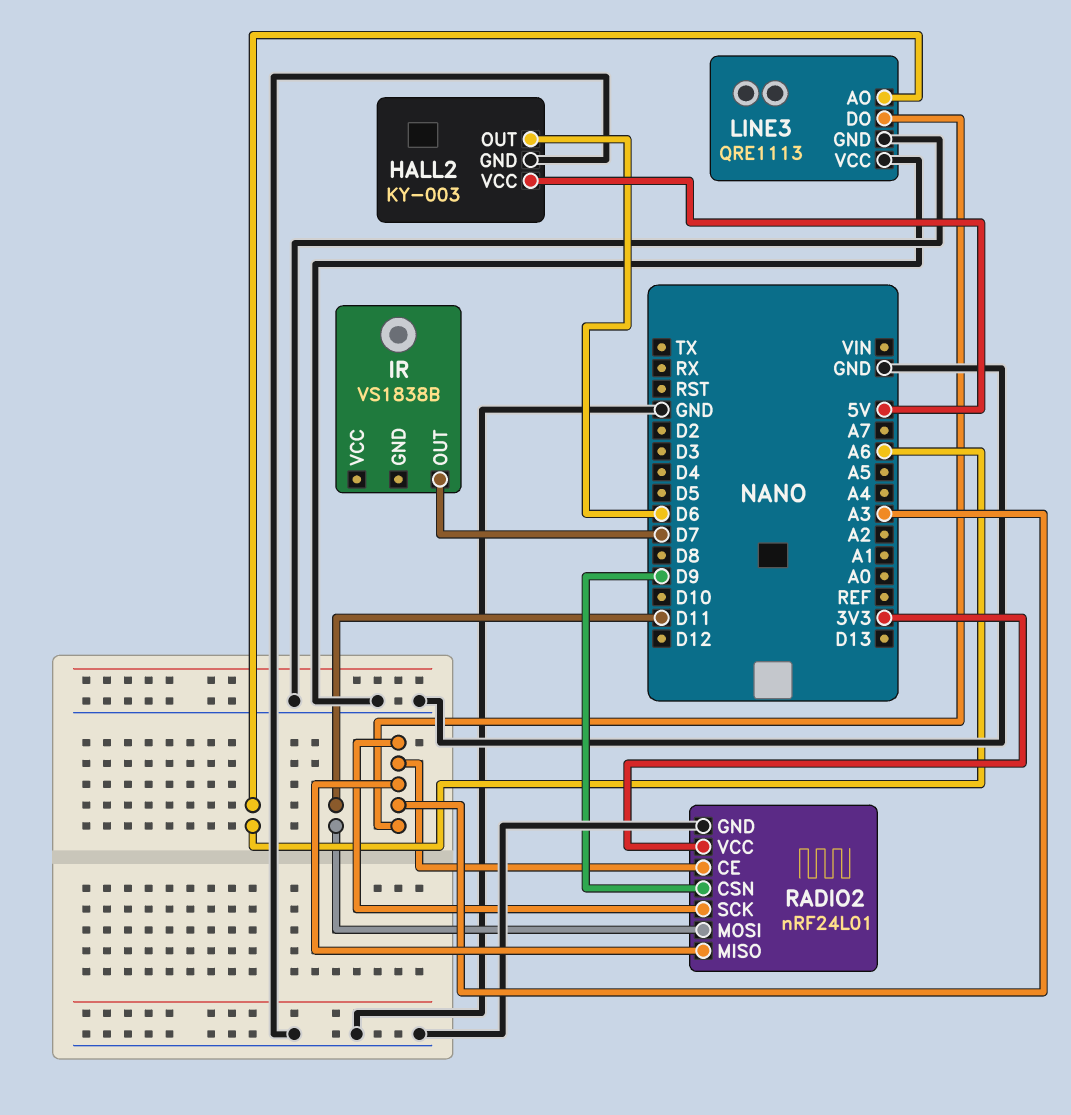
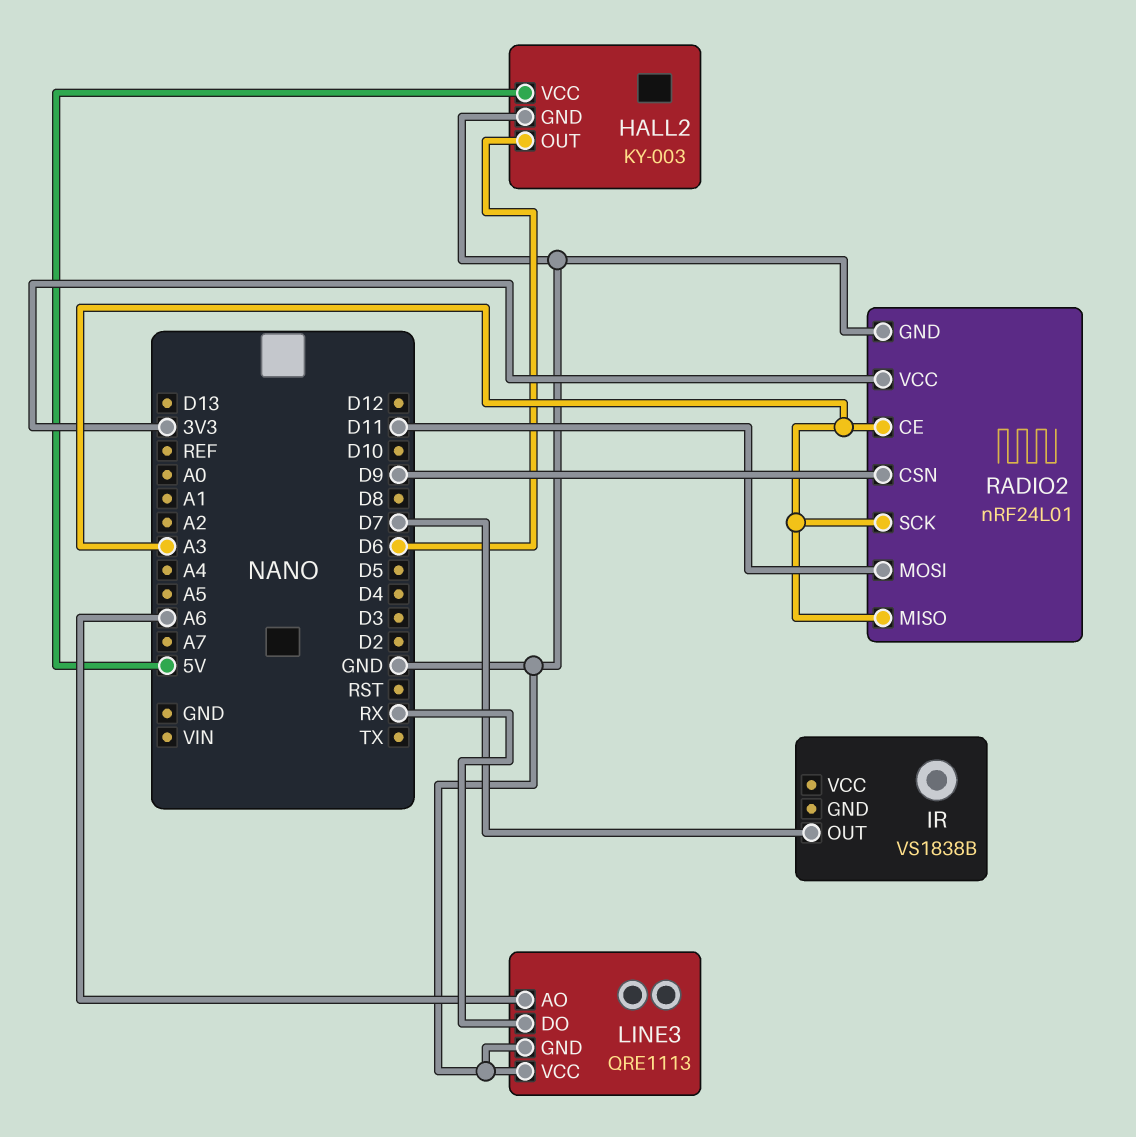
LINE3 pin DO: A3 -> RX

